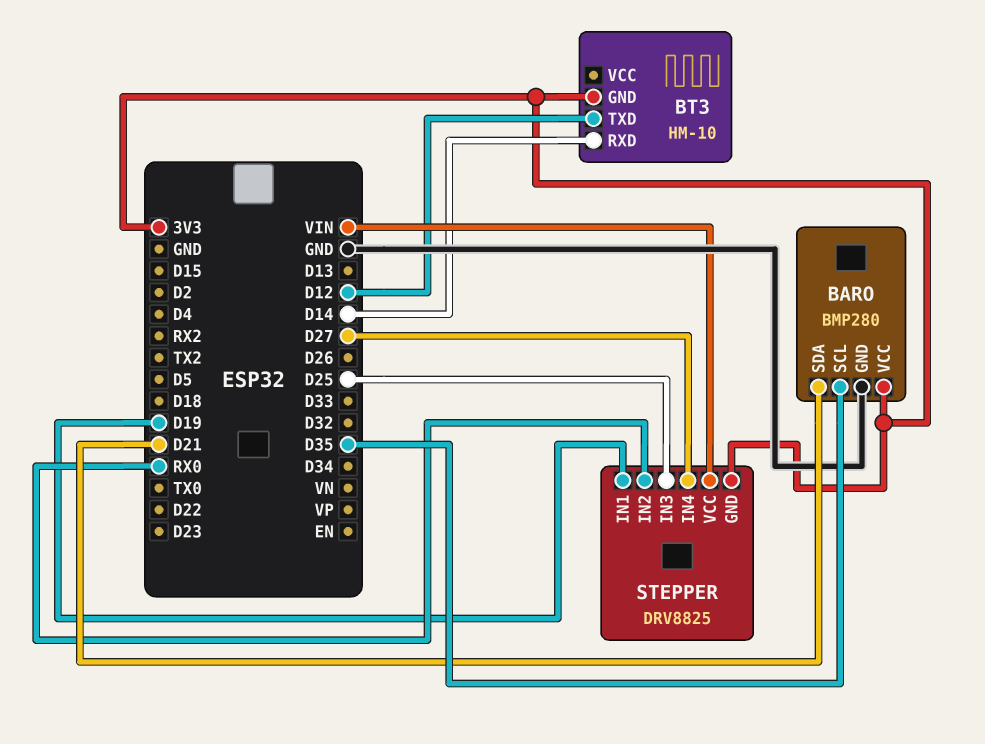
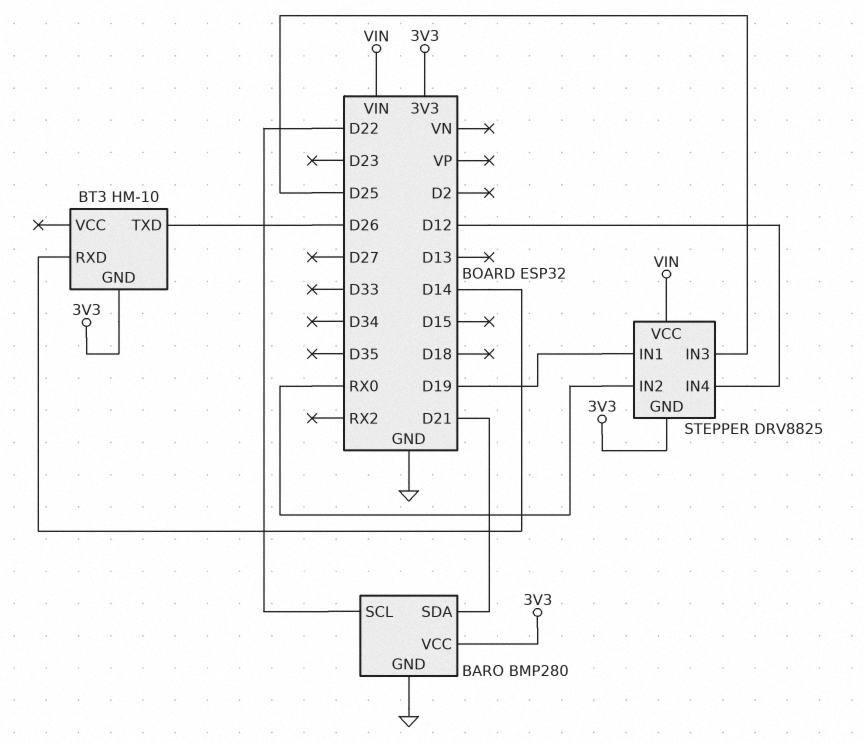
BARO pin SCL: D35 -> D22
BT3 pin TXD: D12 -> D26
STEPPER pin IN4: D27 -> D12

